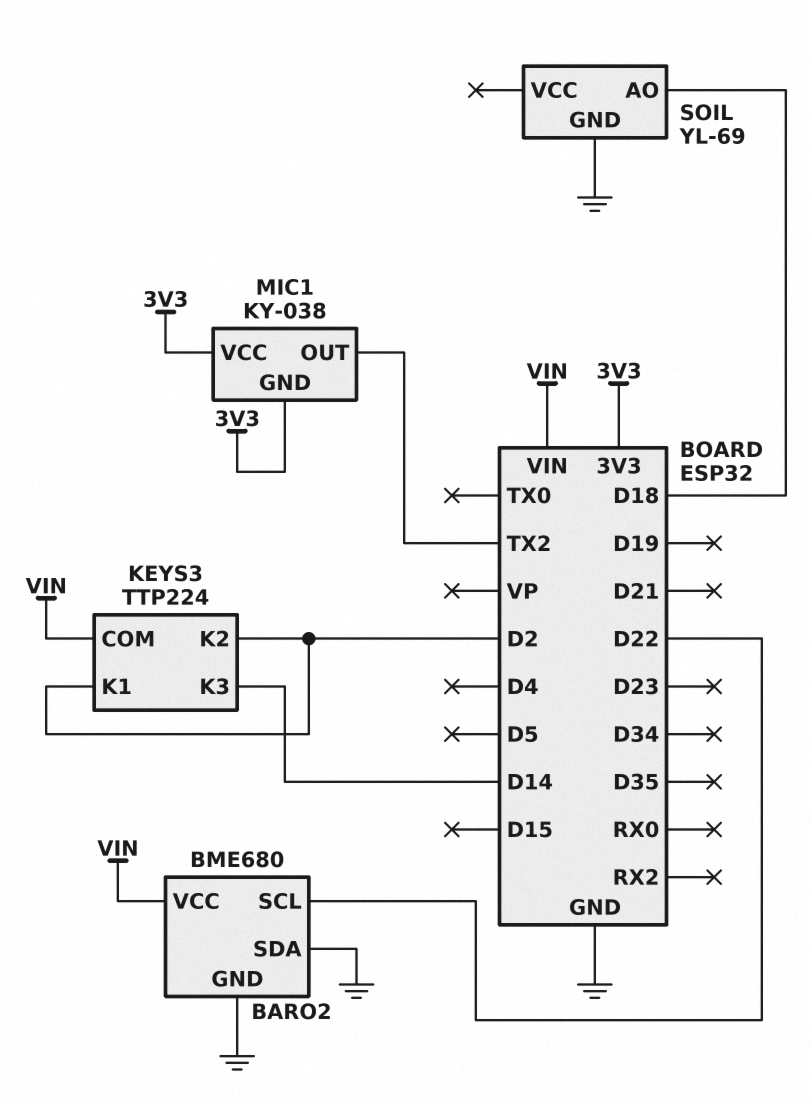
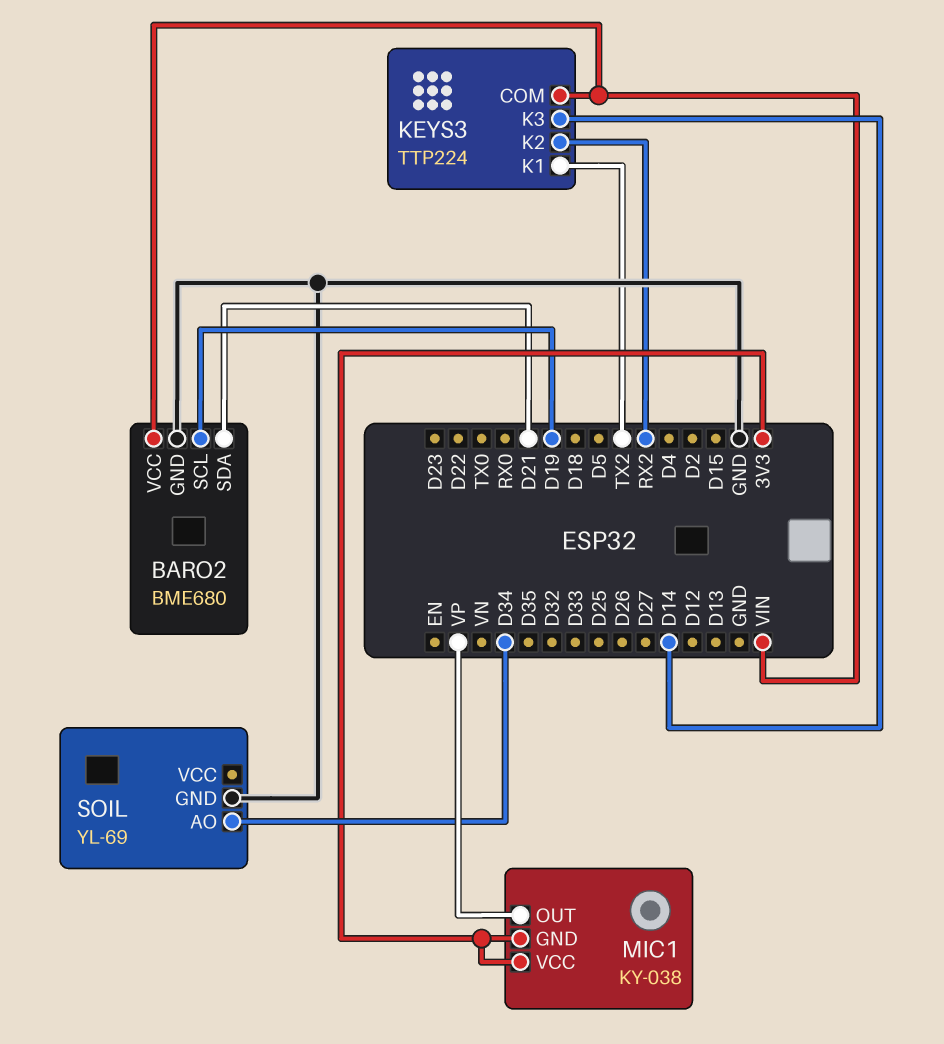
BARO2 pin SCL: D22 -> D19
BARO2 pin SDA: GND -> D21
KEYS3 pin K1: D2 -> TX2
KEYS3 pin K2: D2 -> RX2
MIC1 pin OUT: TX2 -> VP
SOIL pin AO: D18 -> D34

